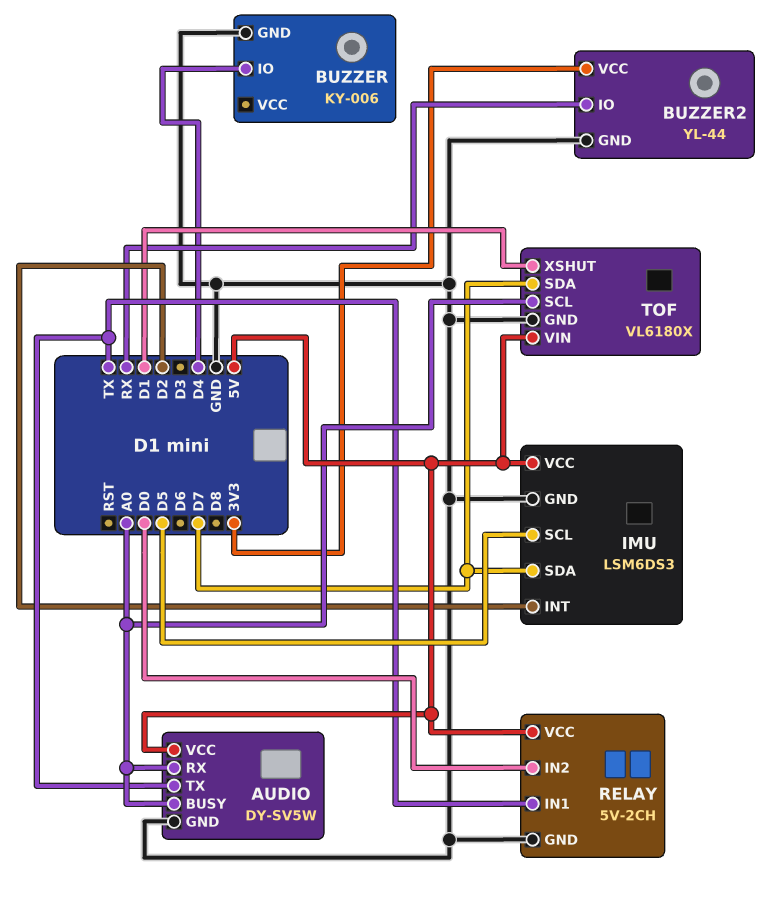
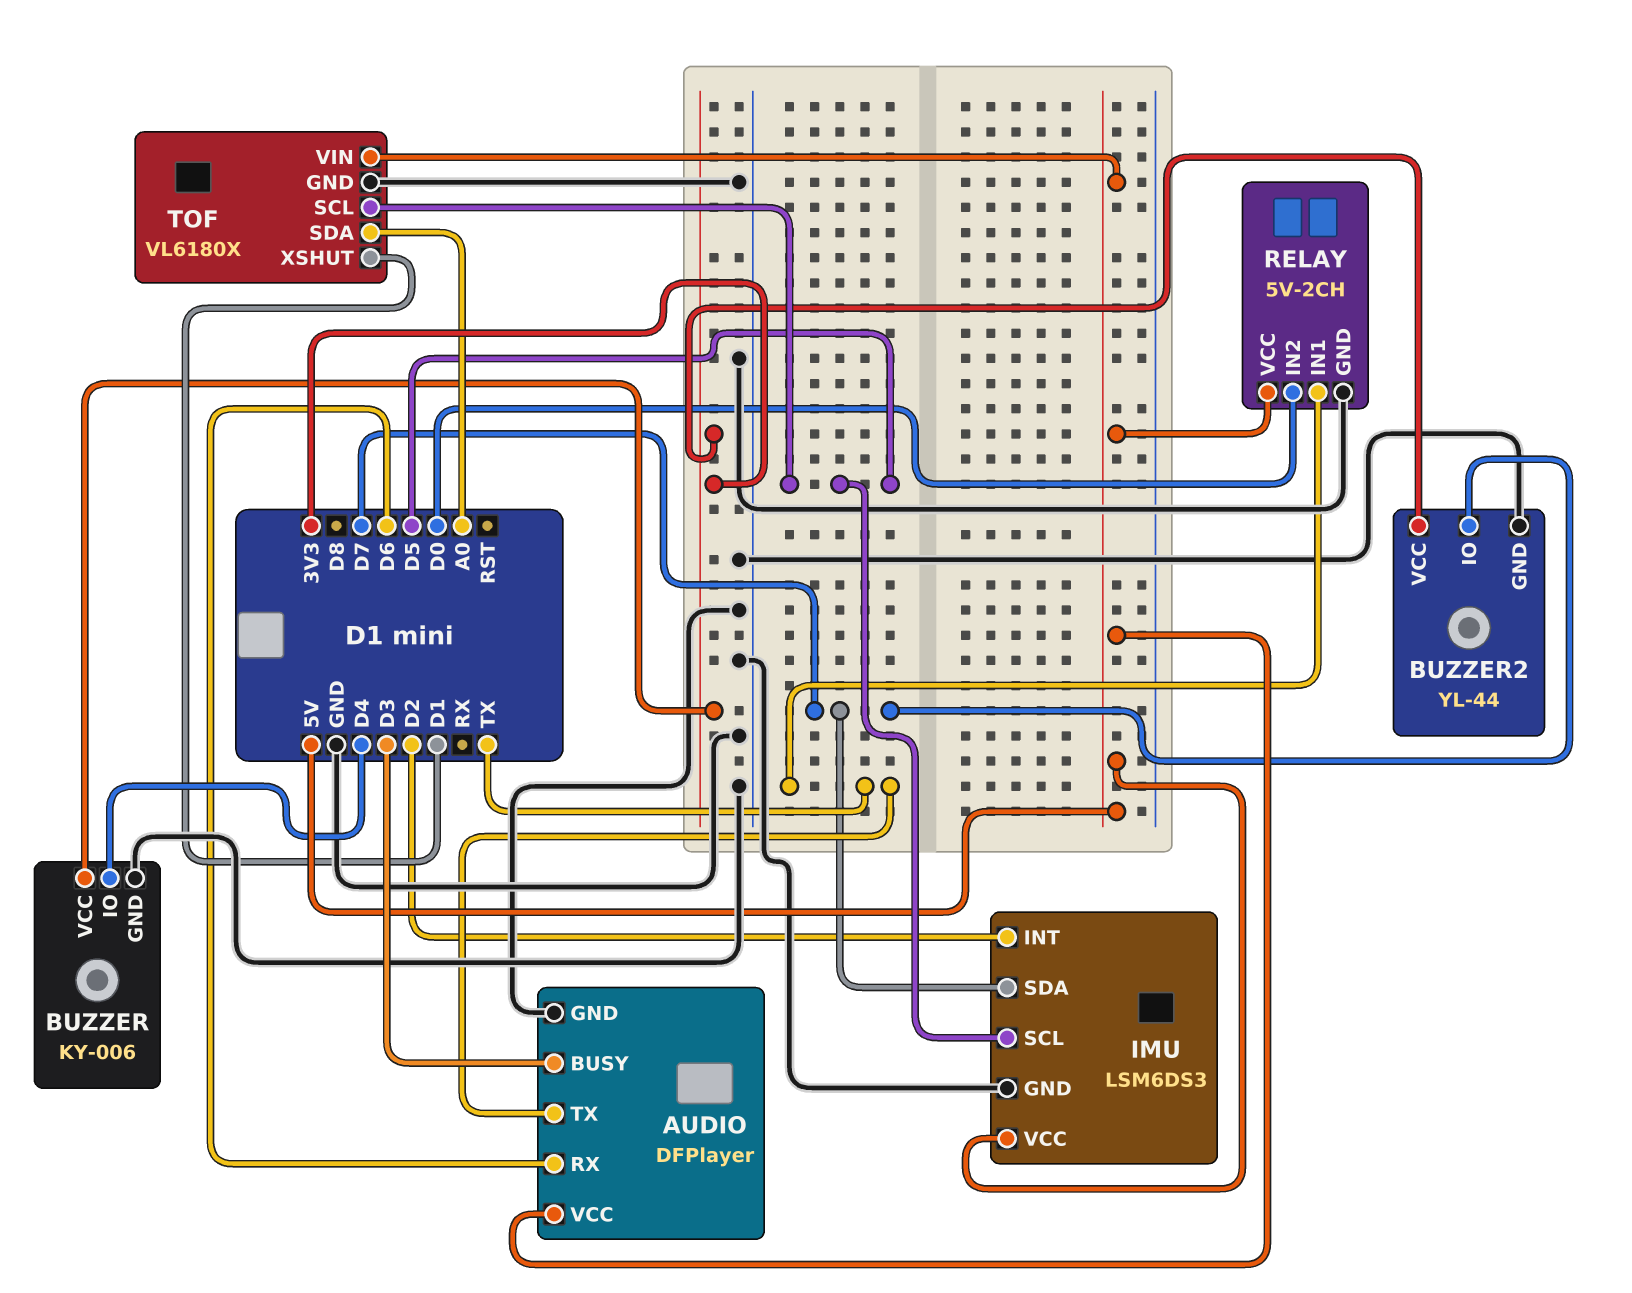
AUDIO: DY-SV5W -> DFPlayer
AUDIO pin BUSY: A0 -> D3
AUDIO pin RX: A0 -> D6
BUZZER pin VCC: none -> 3V3
BUZZER2 pin IO: RX -> D7
TOF pin SCL: A0 -> D5
TOF pin SDA: D7 -> A0

